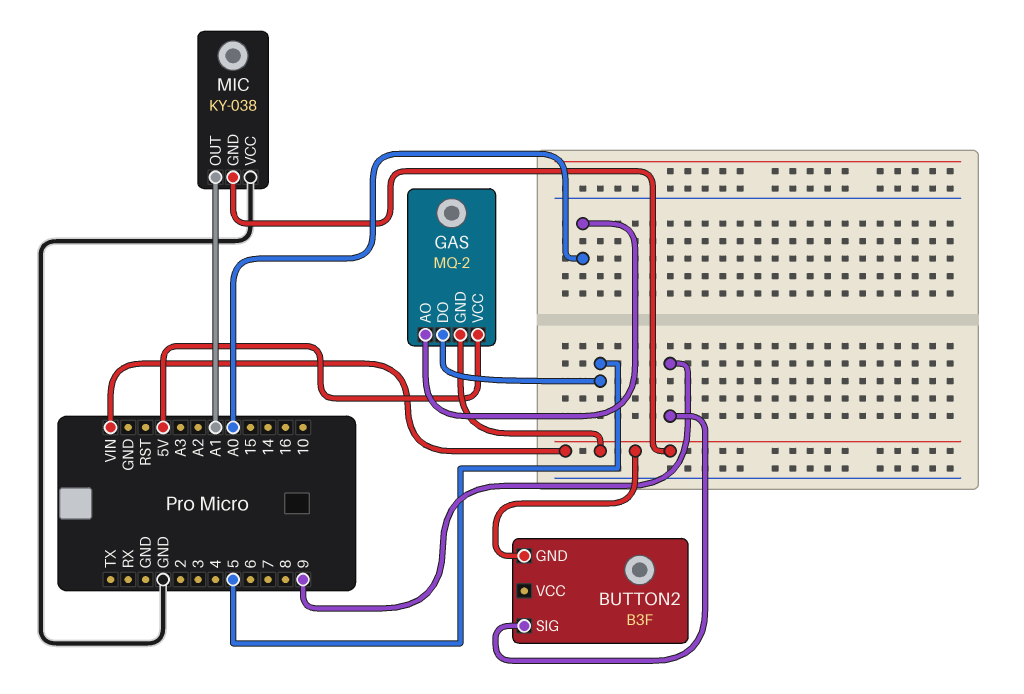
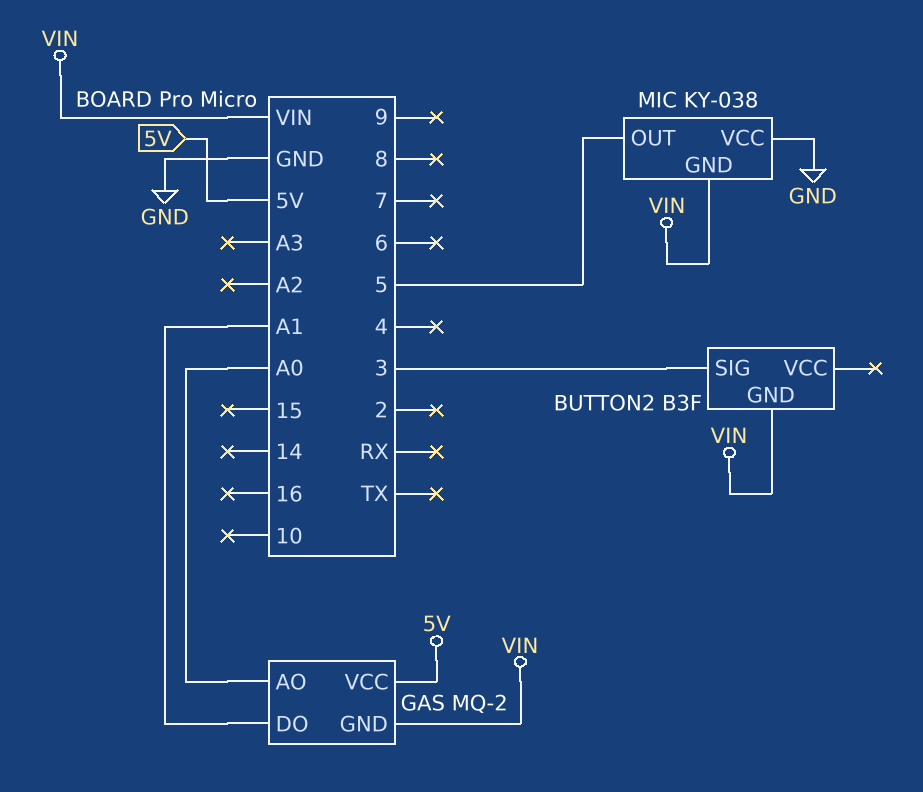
BUTTON2 pin SIG: 9 -> 3
GAS pin DO: 5 -> A1
MIC pin OUT: A1 -> 5

